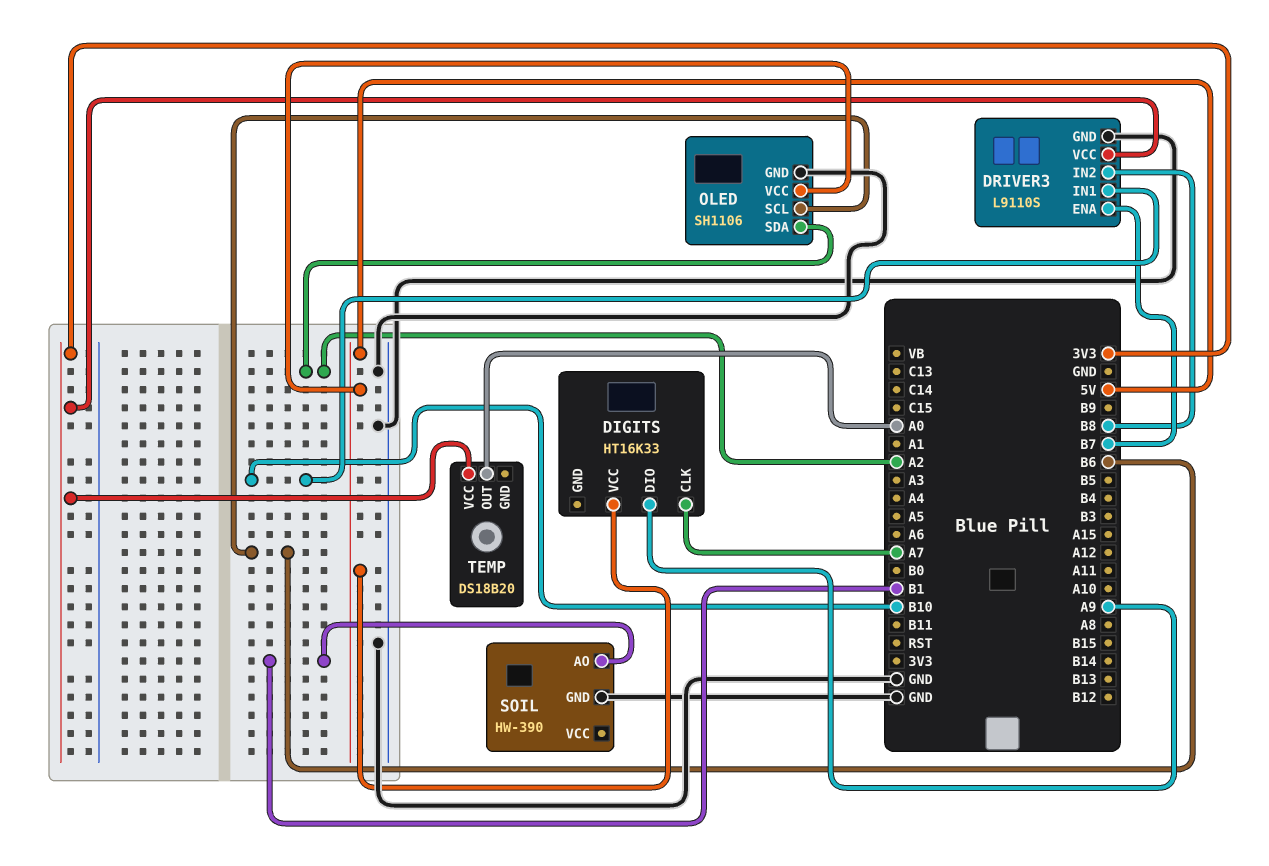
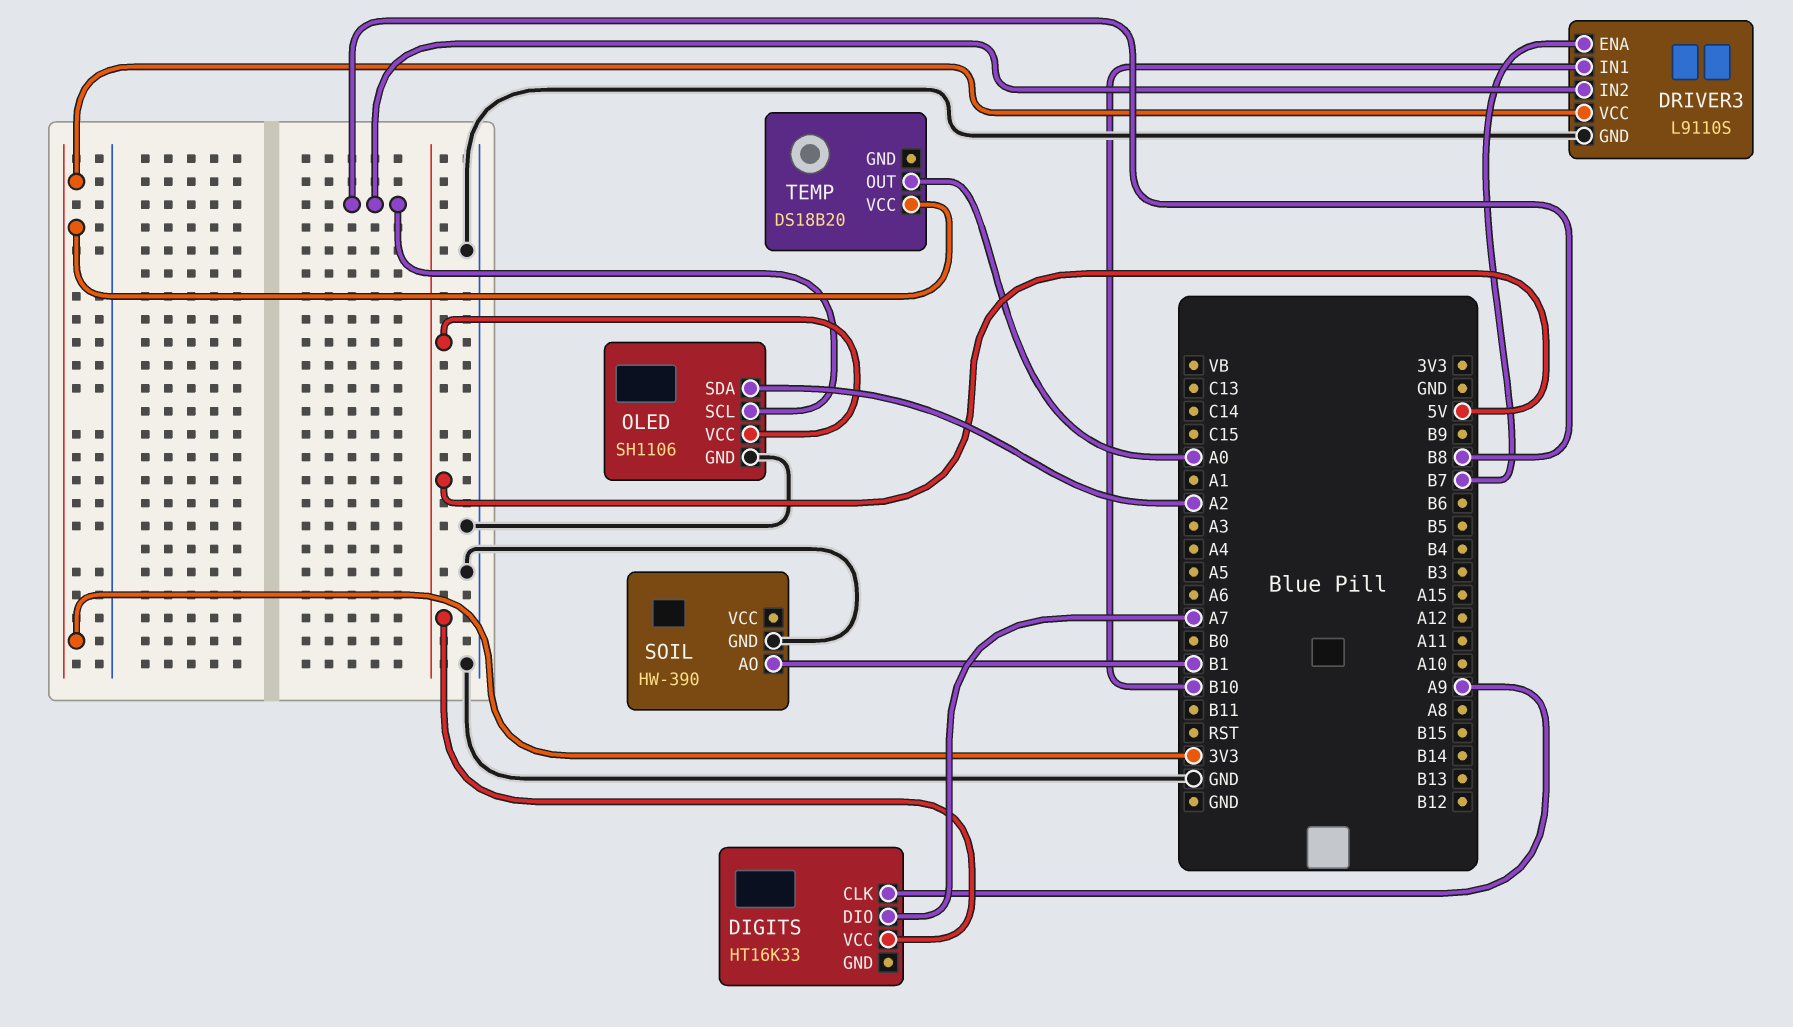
DIGITS pin CLK: A7 -> A9
DIGITS pin DIO: A9 -> A7
OLED pin SCL: B6 -> B8

